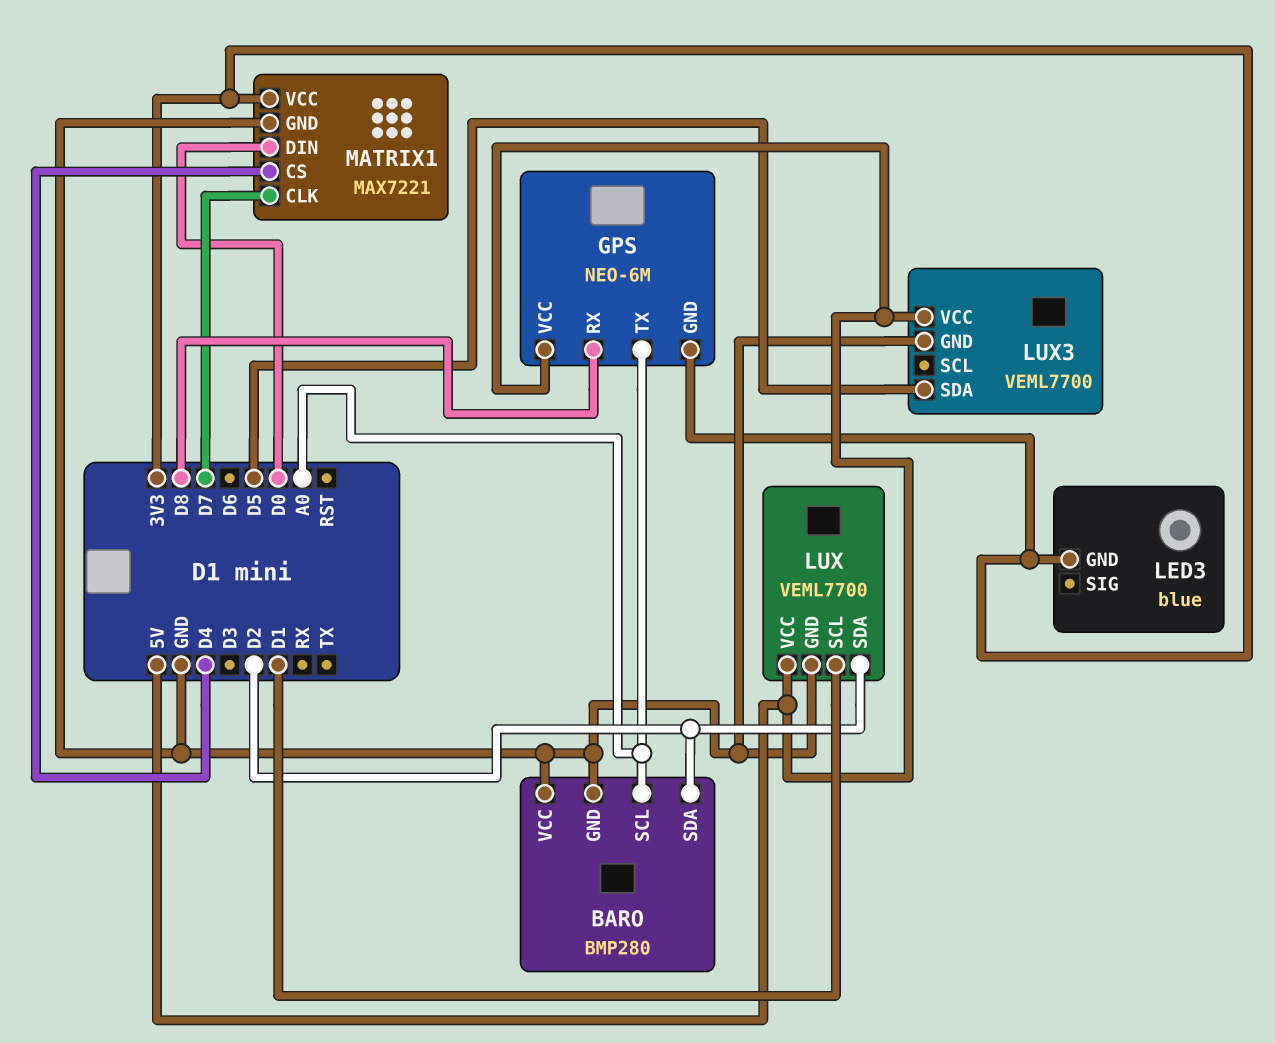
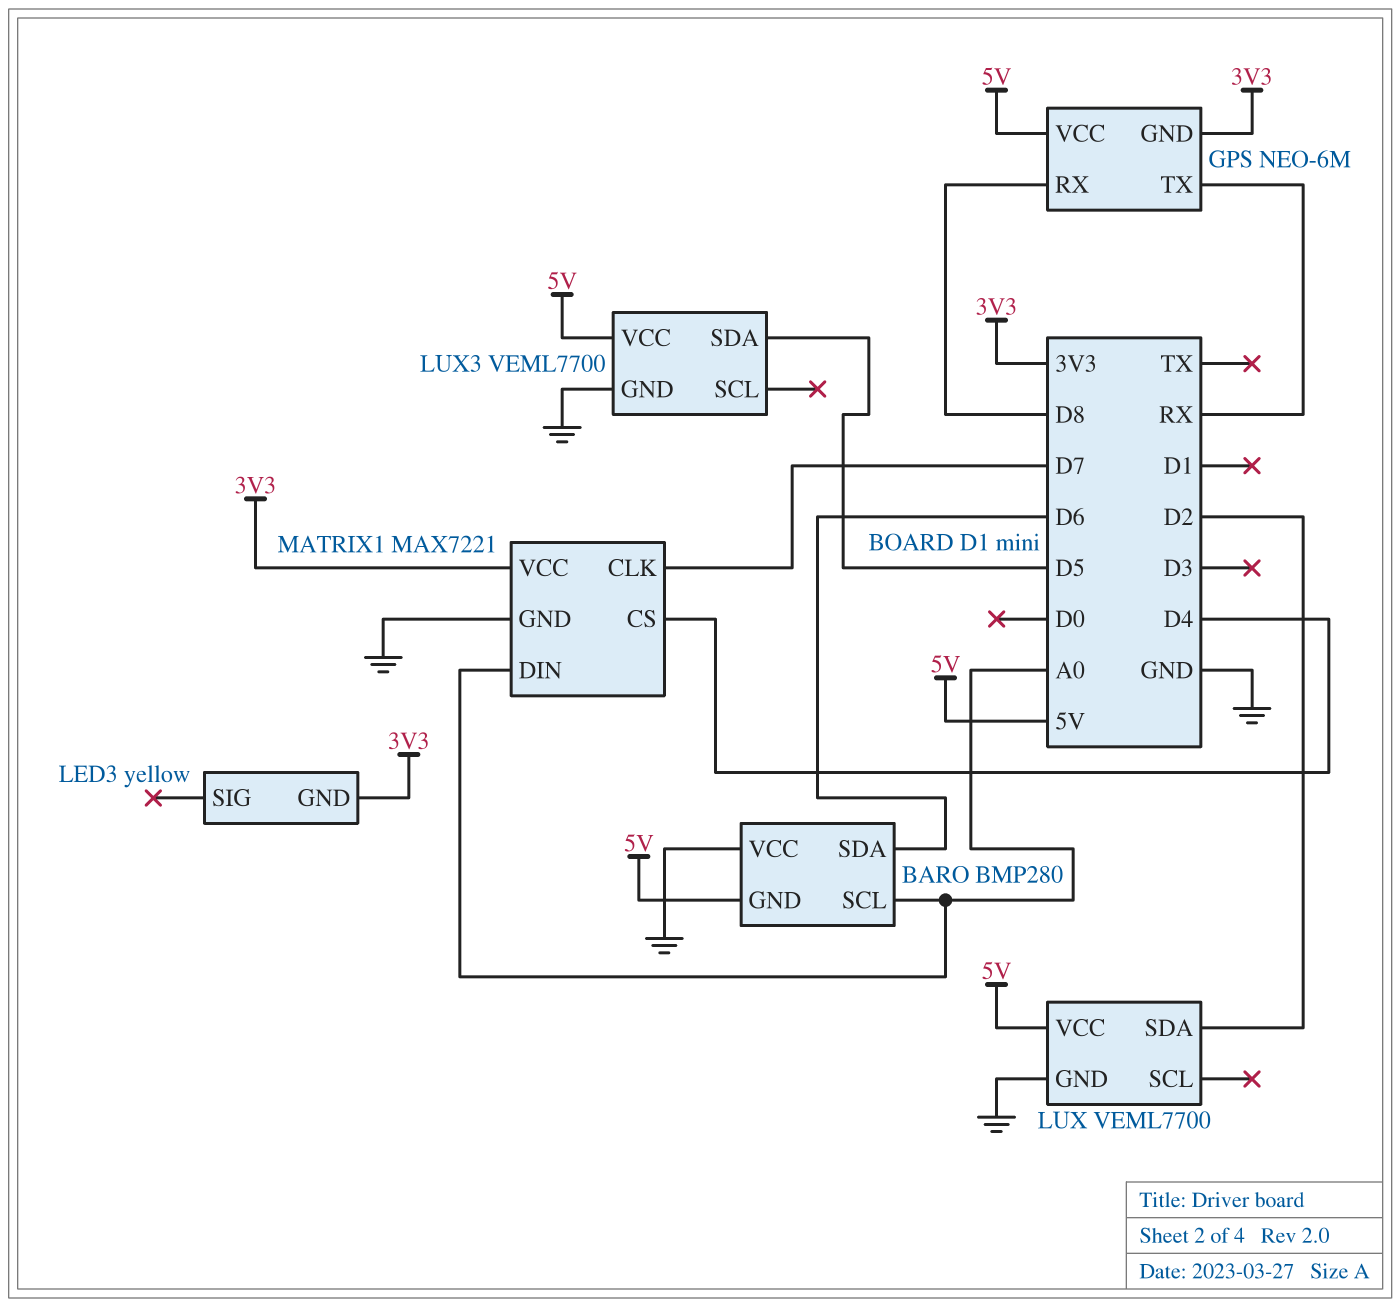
BARO pin GND: GND -> 5V
BARO pin SDA: D2 -> D6
GPS pin TX: A0 -> RX
LED3: blue -> yellow
LUX pin SCL: D1 -> none
MATRIX1 pin DIN: D0 -> A0

